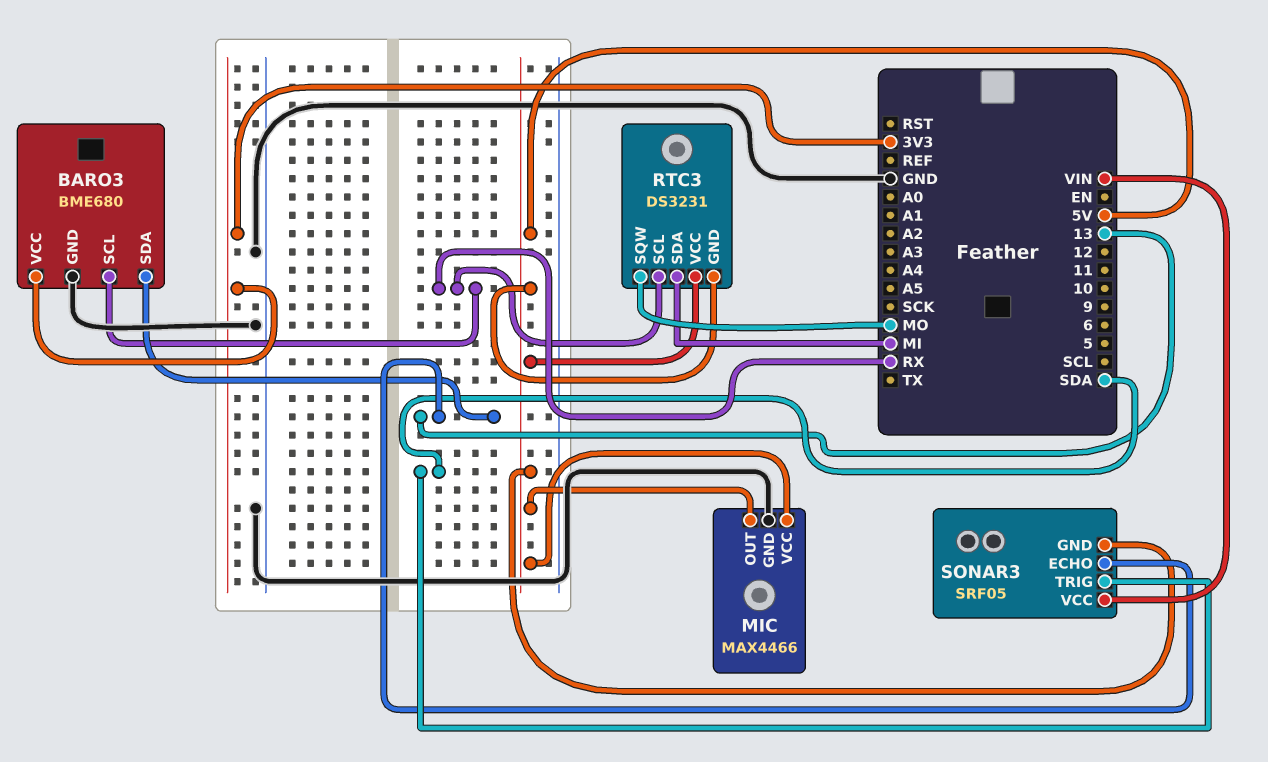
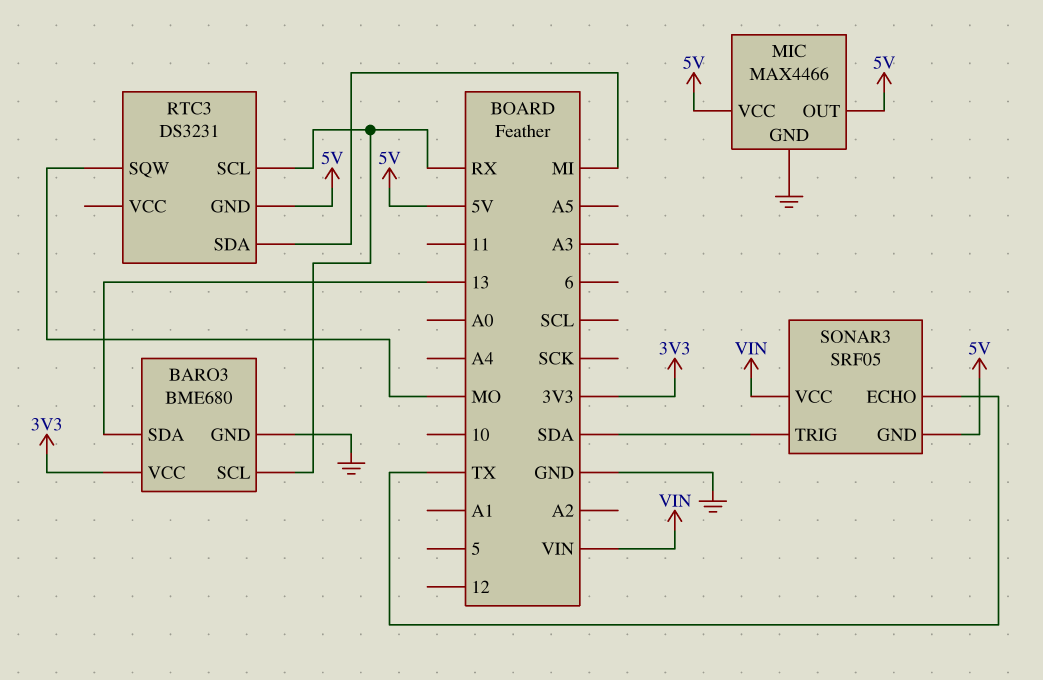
RTC3 pin VCC: 5V -> none
SONAR3 pin ECHO: 13 -> TX

